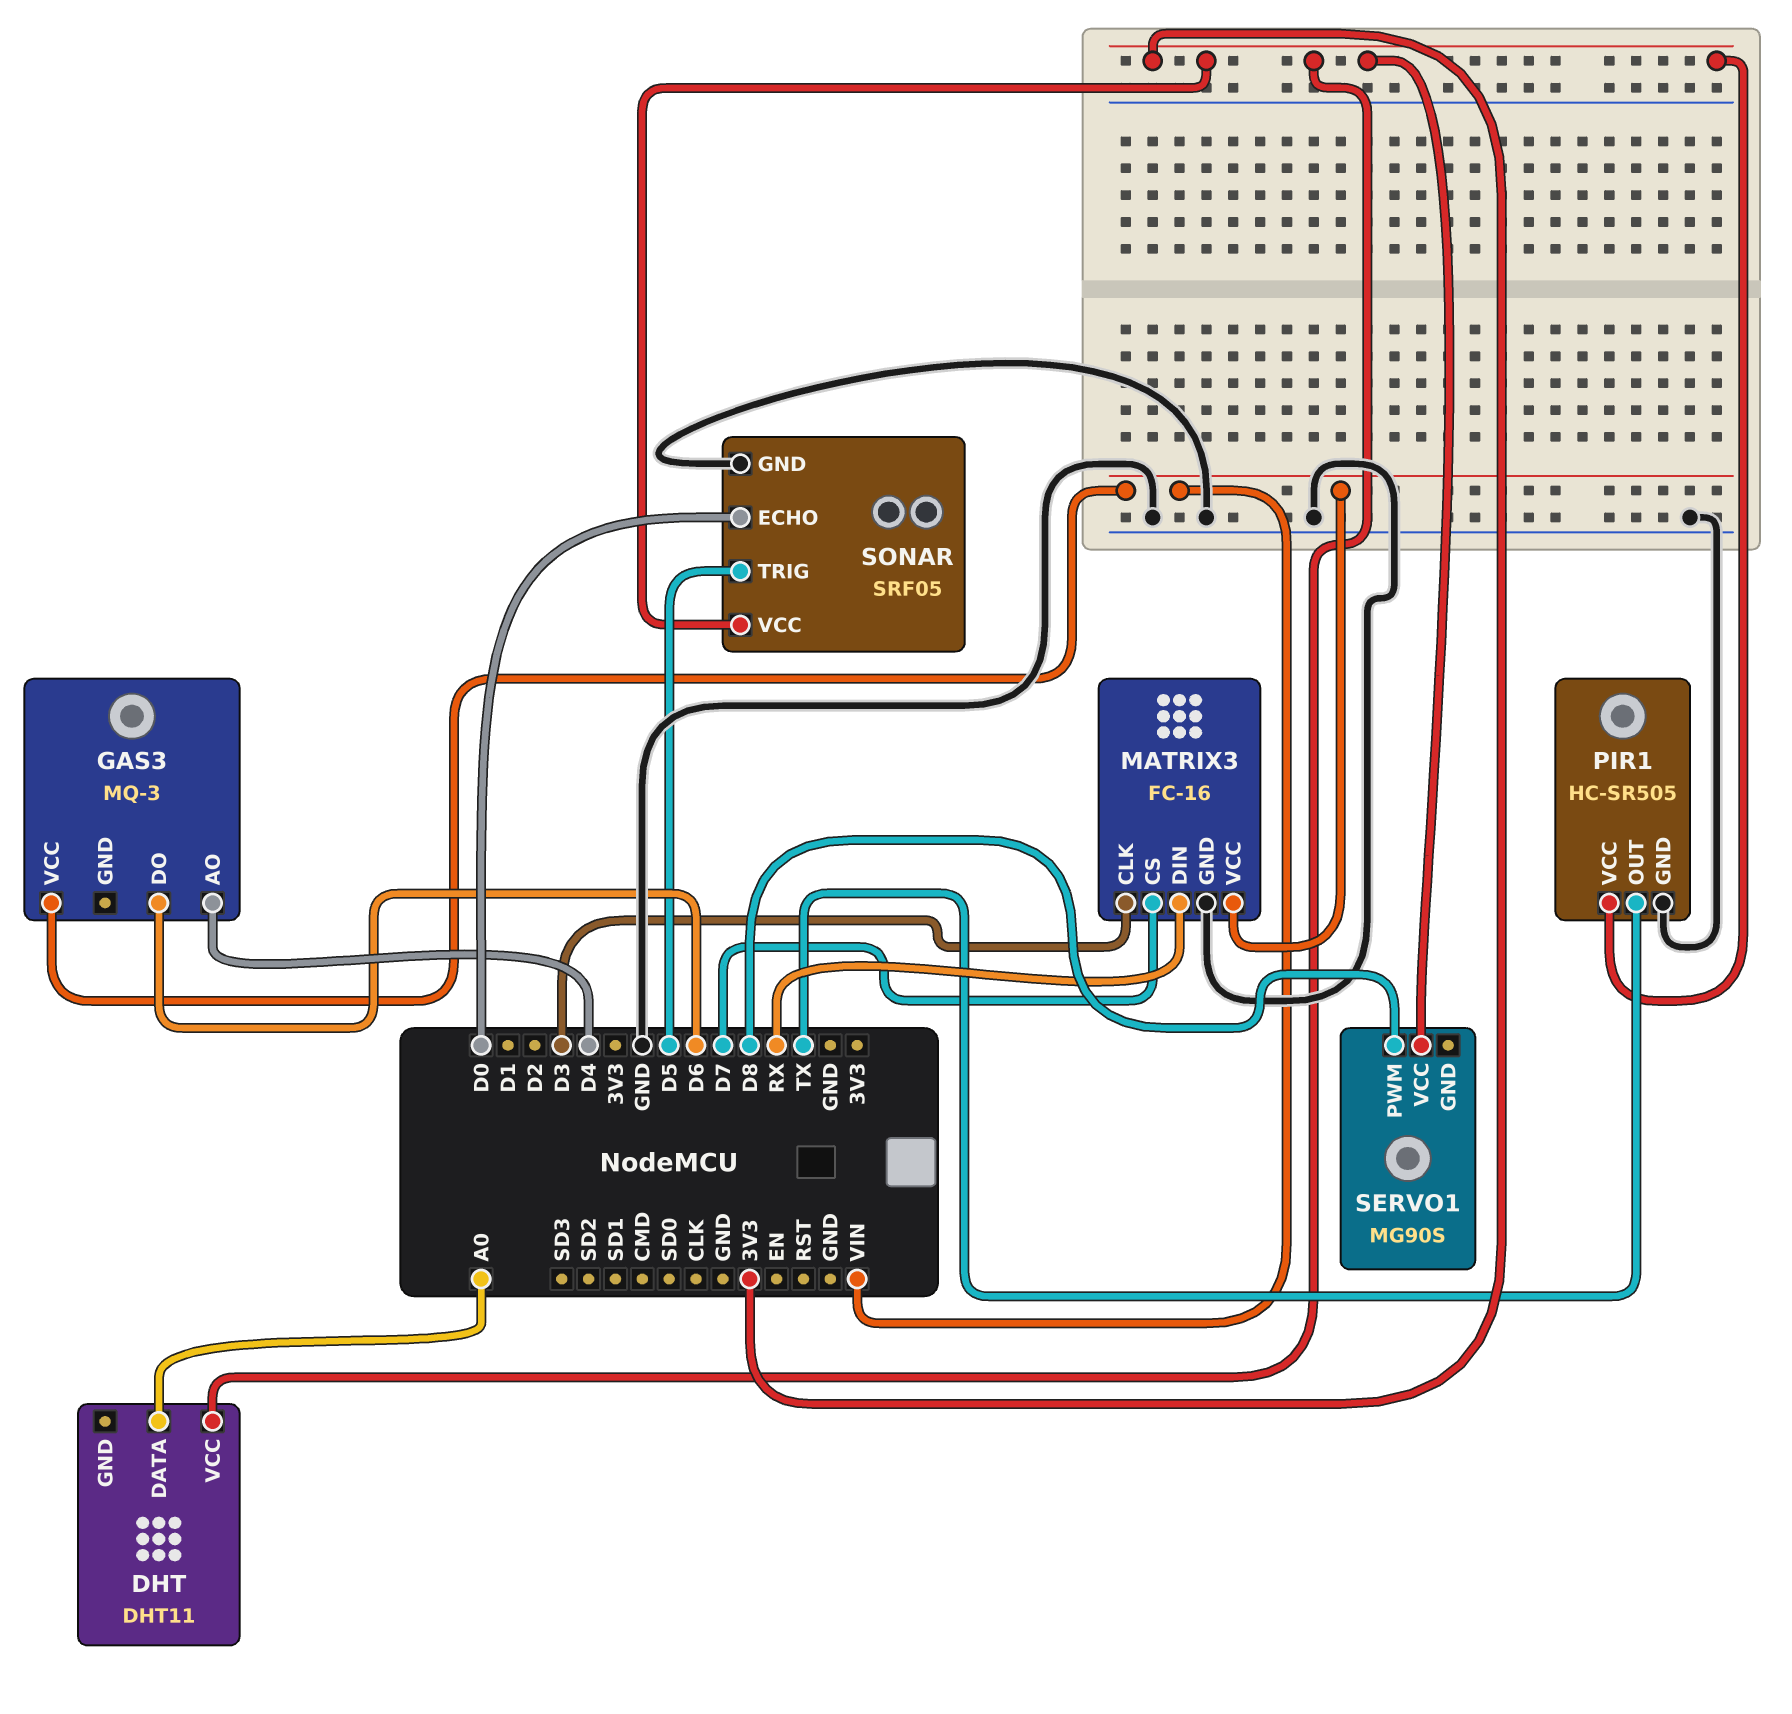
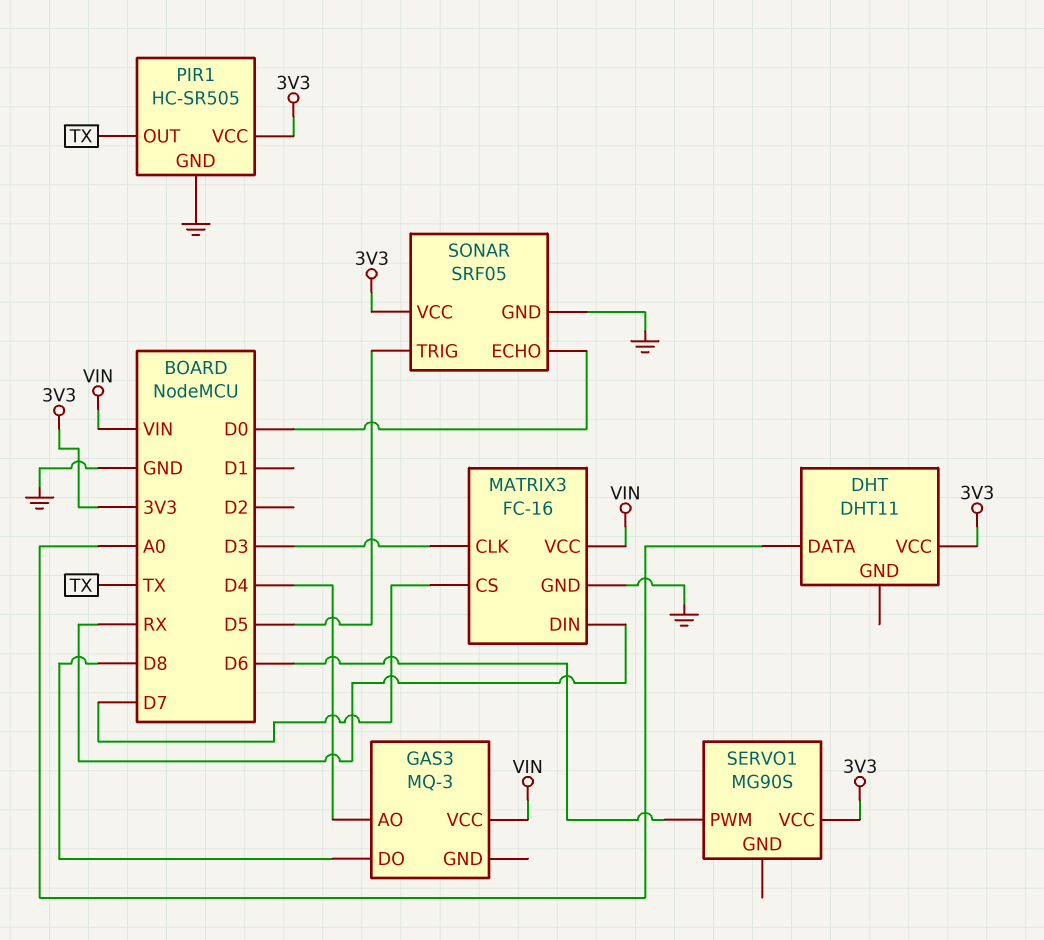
GAS3 pin DO: D6 -> D8
SERVO1 pin PWM: D8 -> D6

